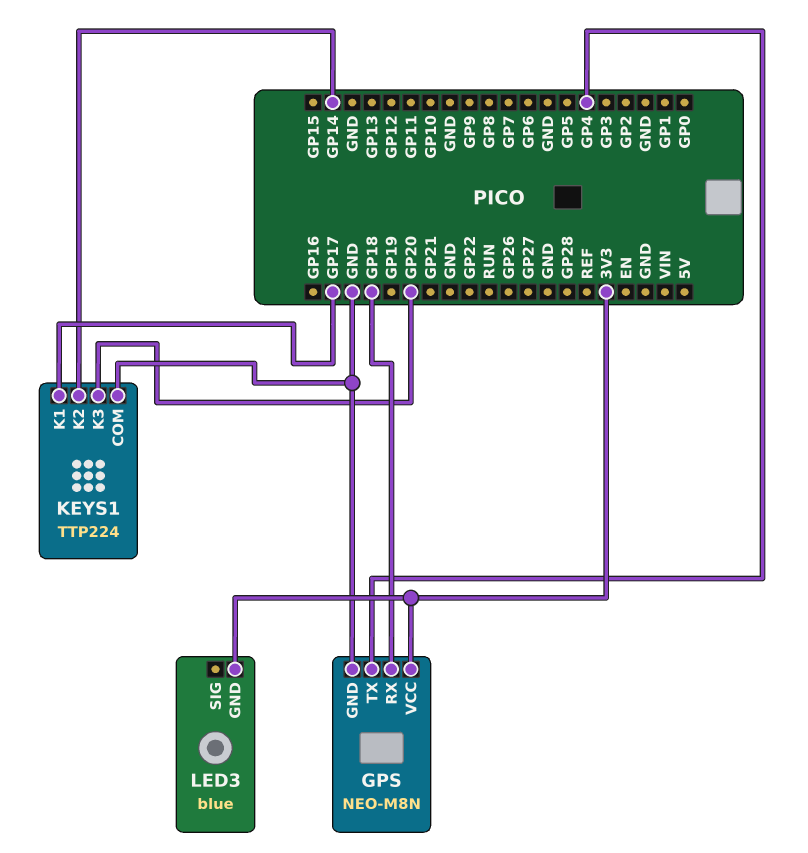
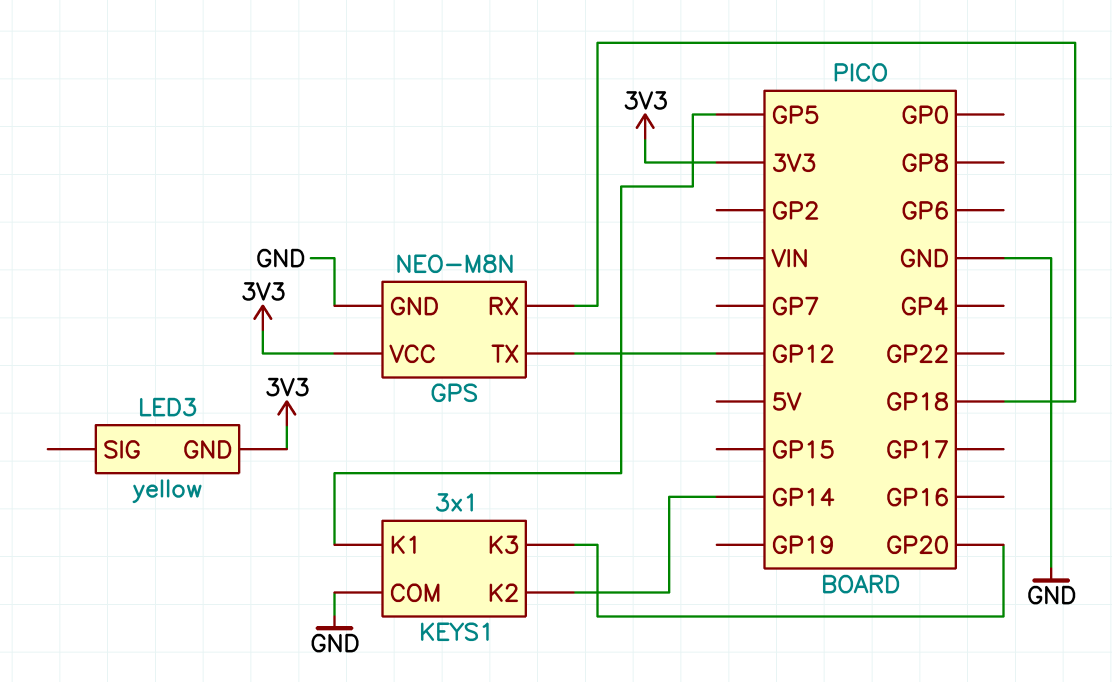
GPS pin TX: GP4 -> GP12
KEYS1: TTP224 -> 3x1
KEYS1 pin K1: GP17 -> GP5
LED3: blue -> yellow

